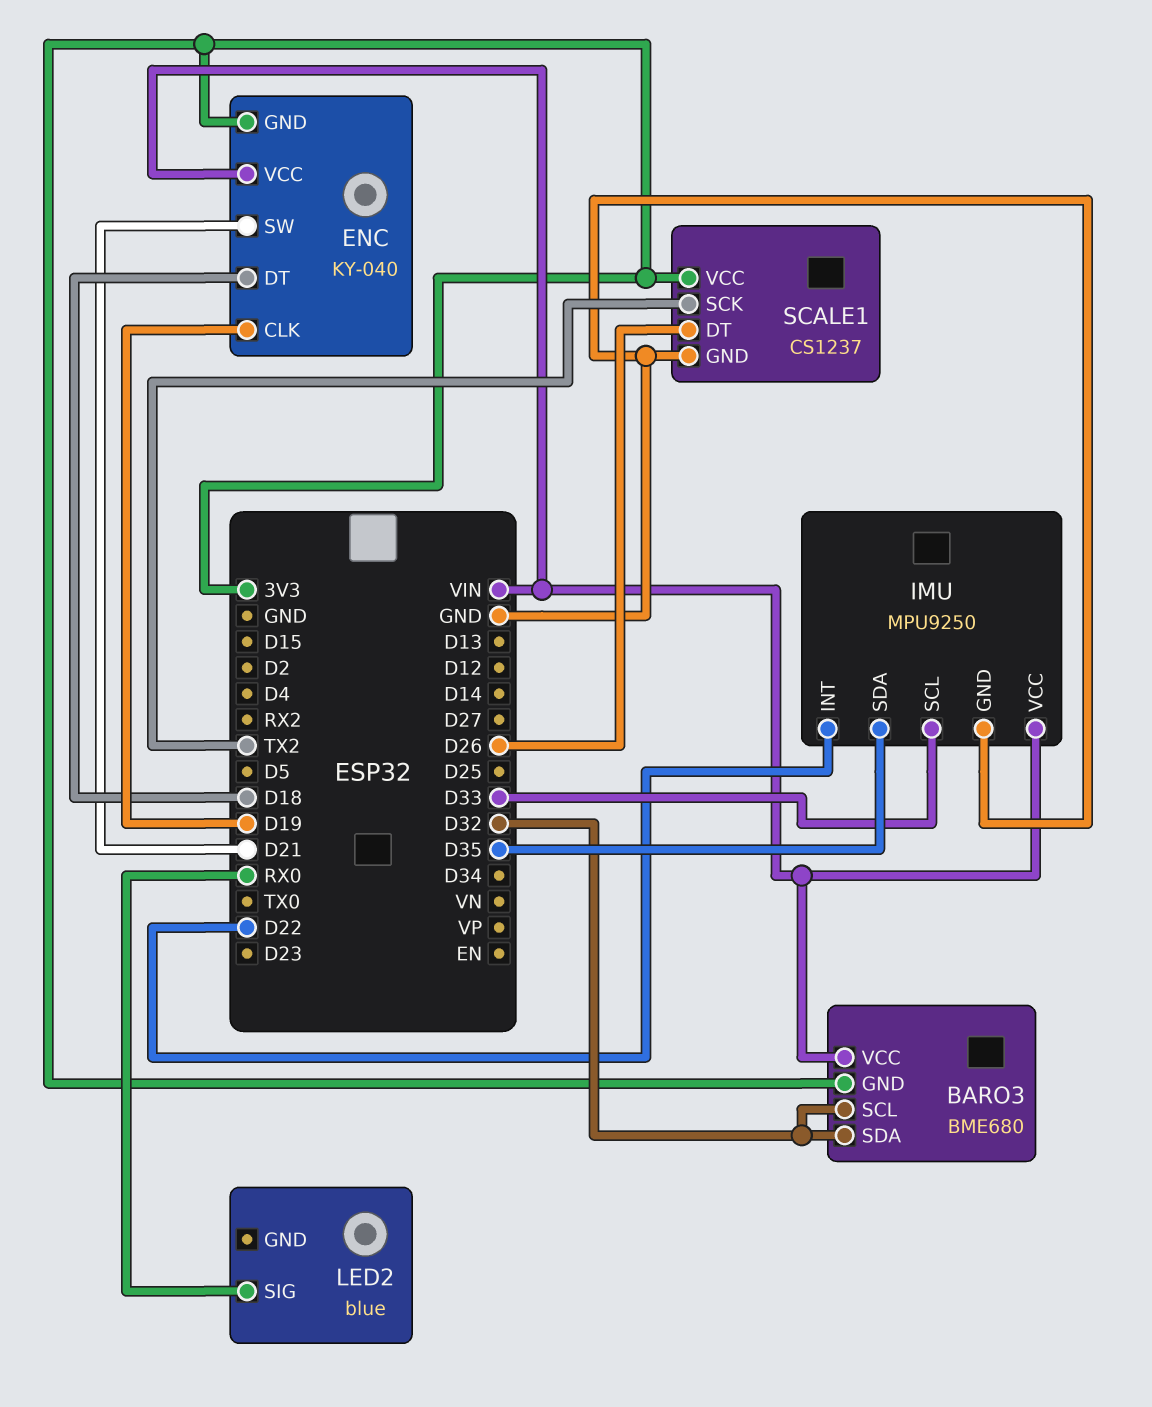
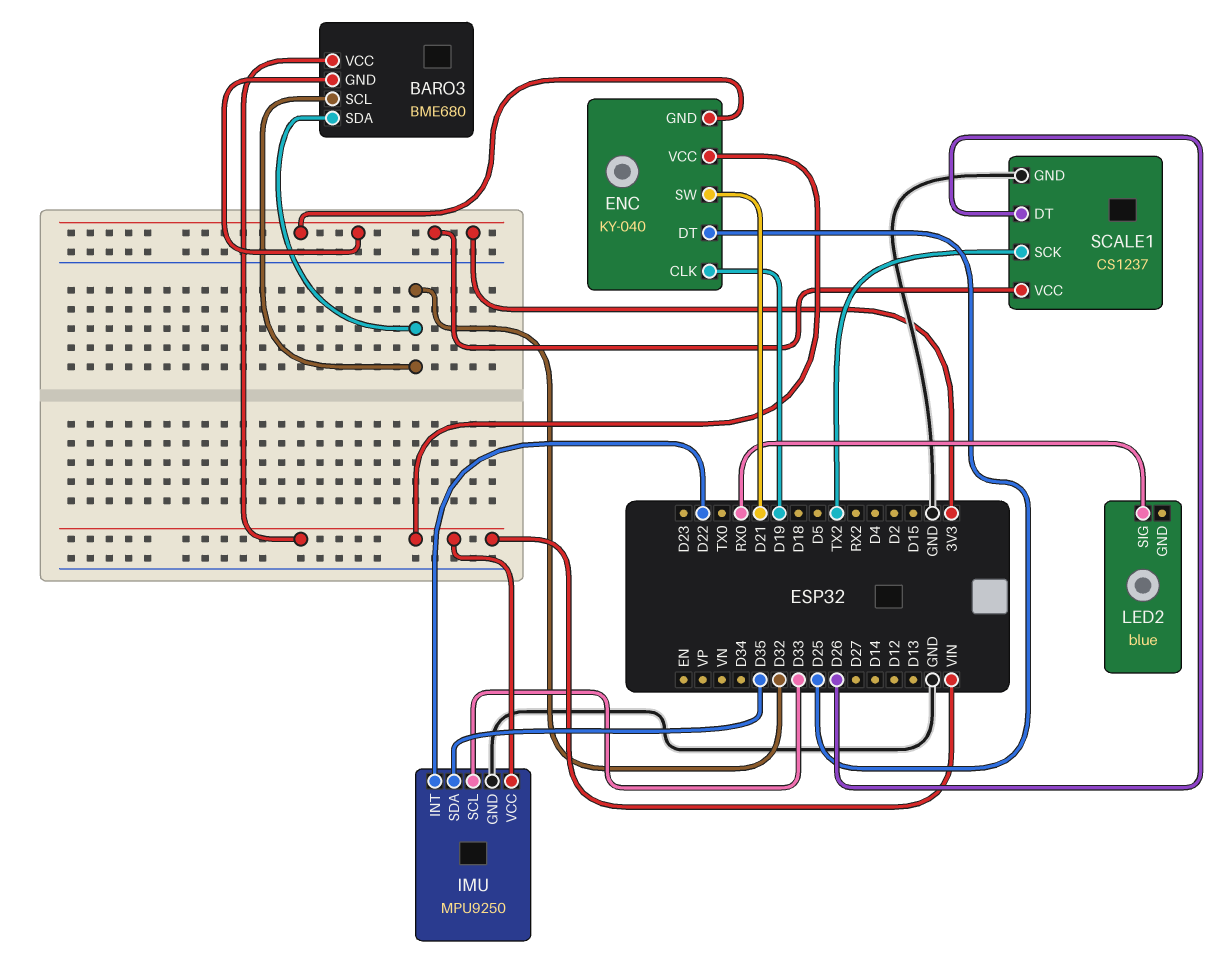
ENC pin DT: D18 -> D25

